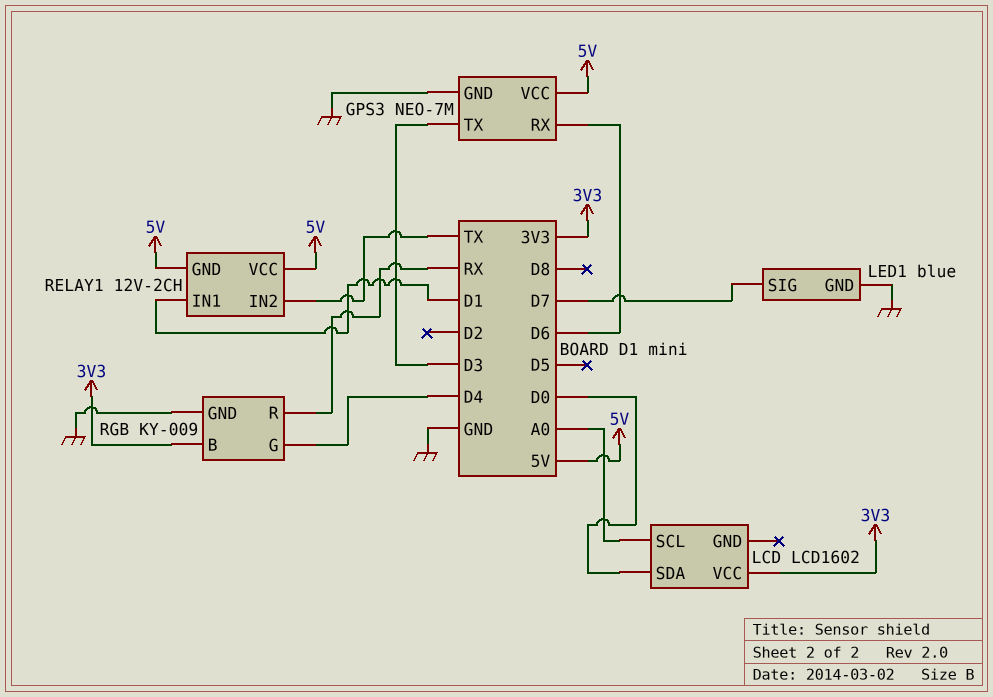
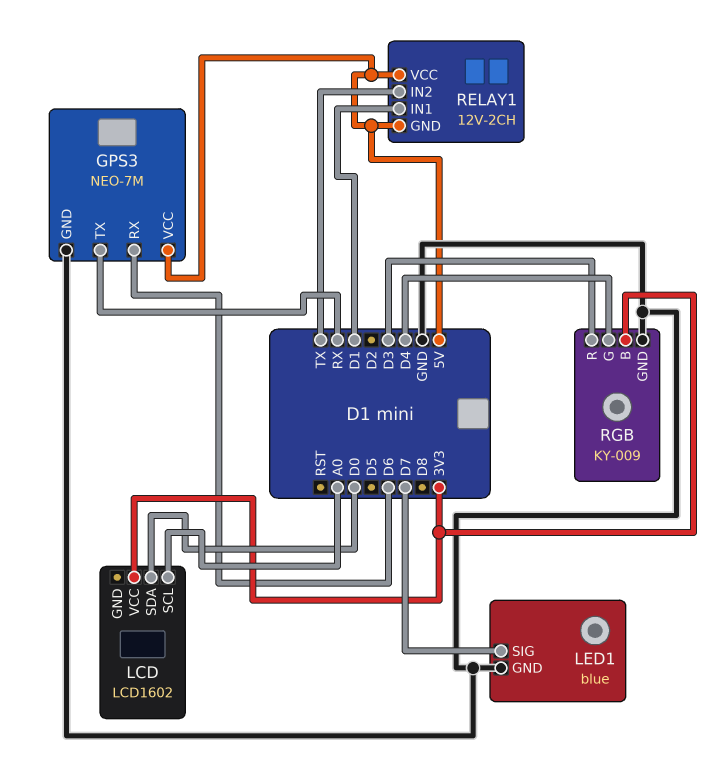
GPS3 pin TX: D3 -> RX
RGB pin R: RX -> D3

